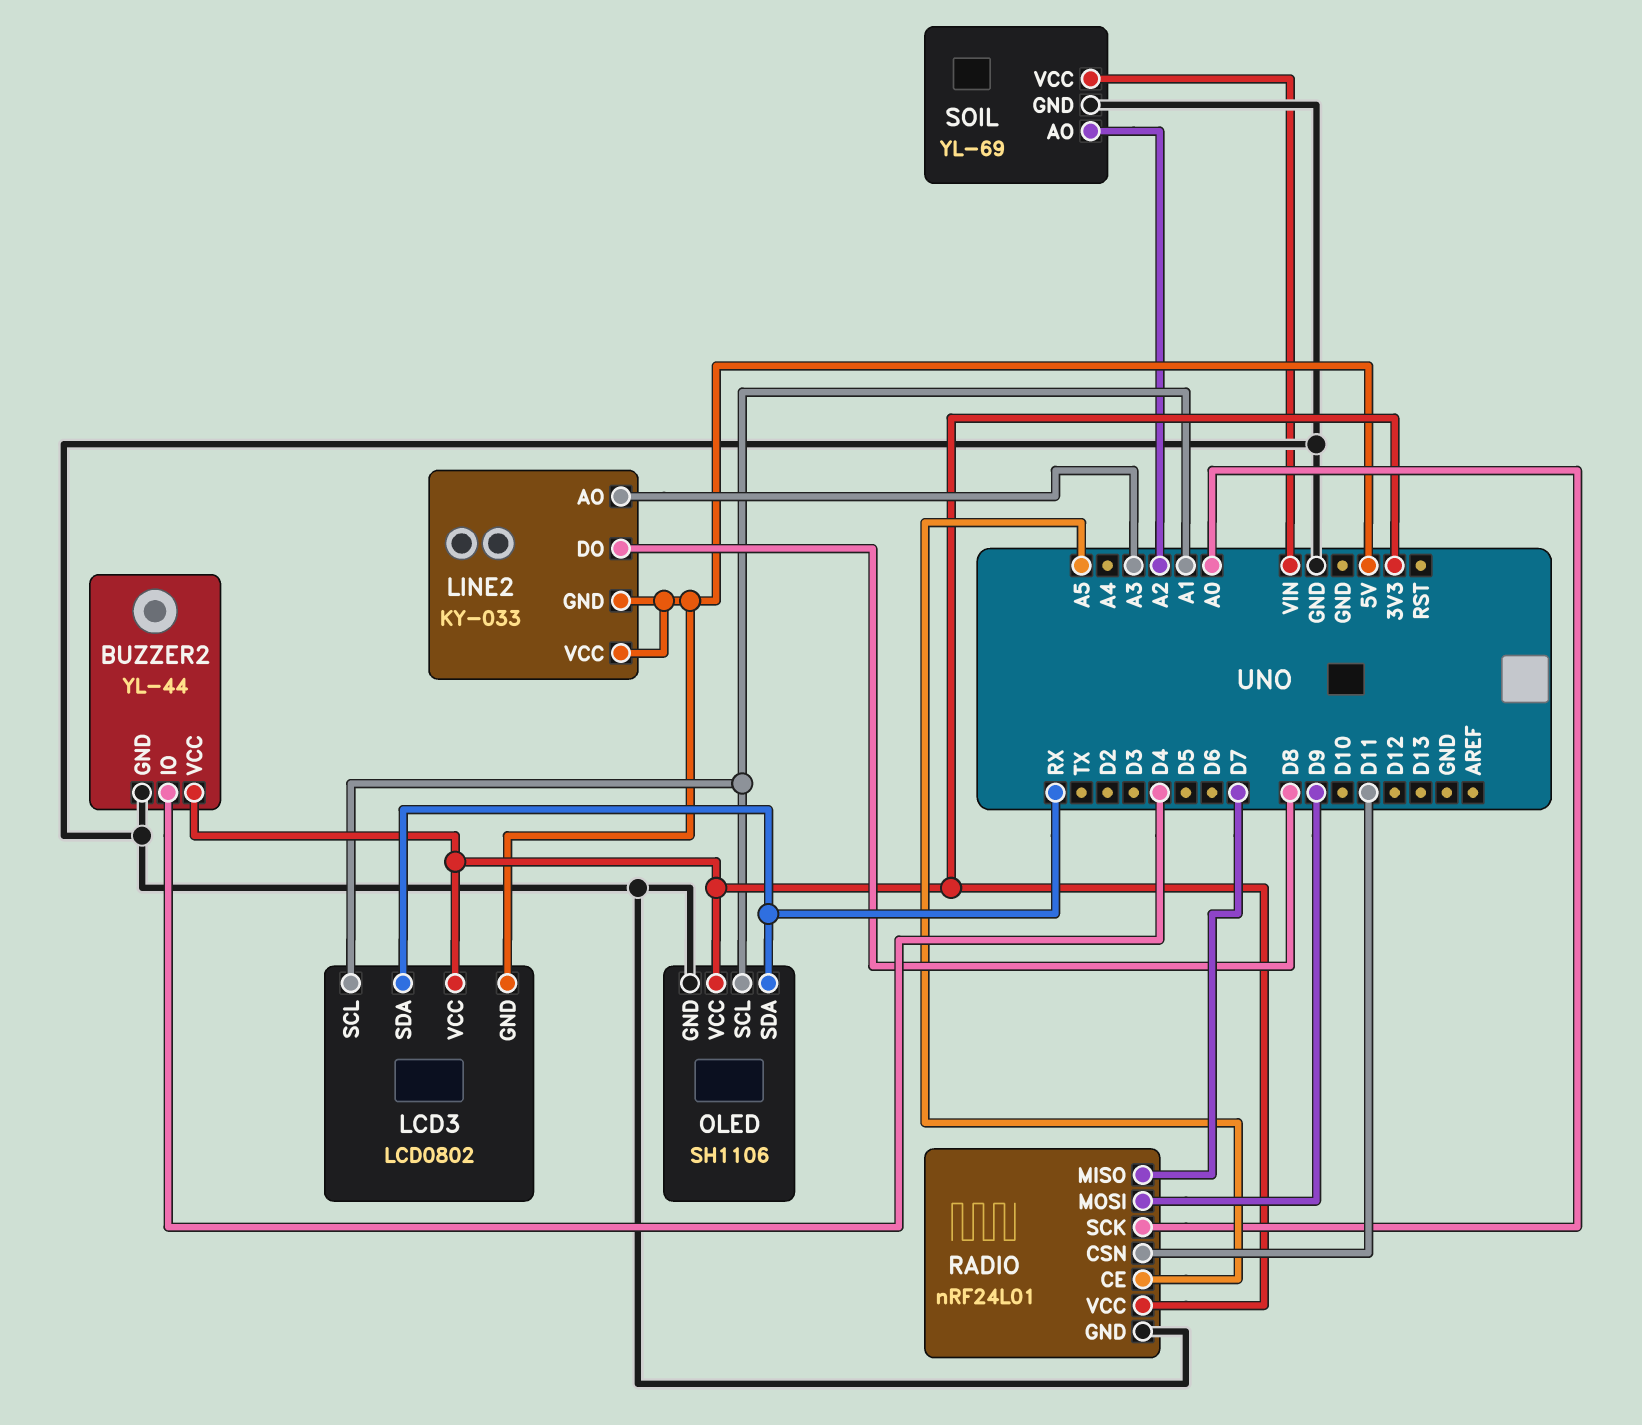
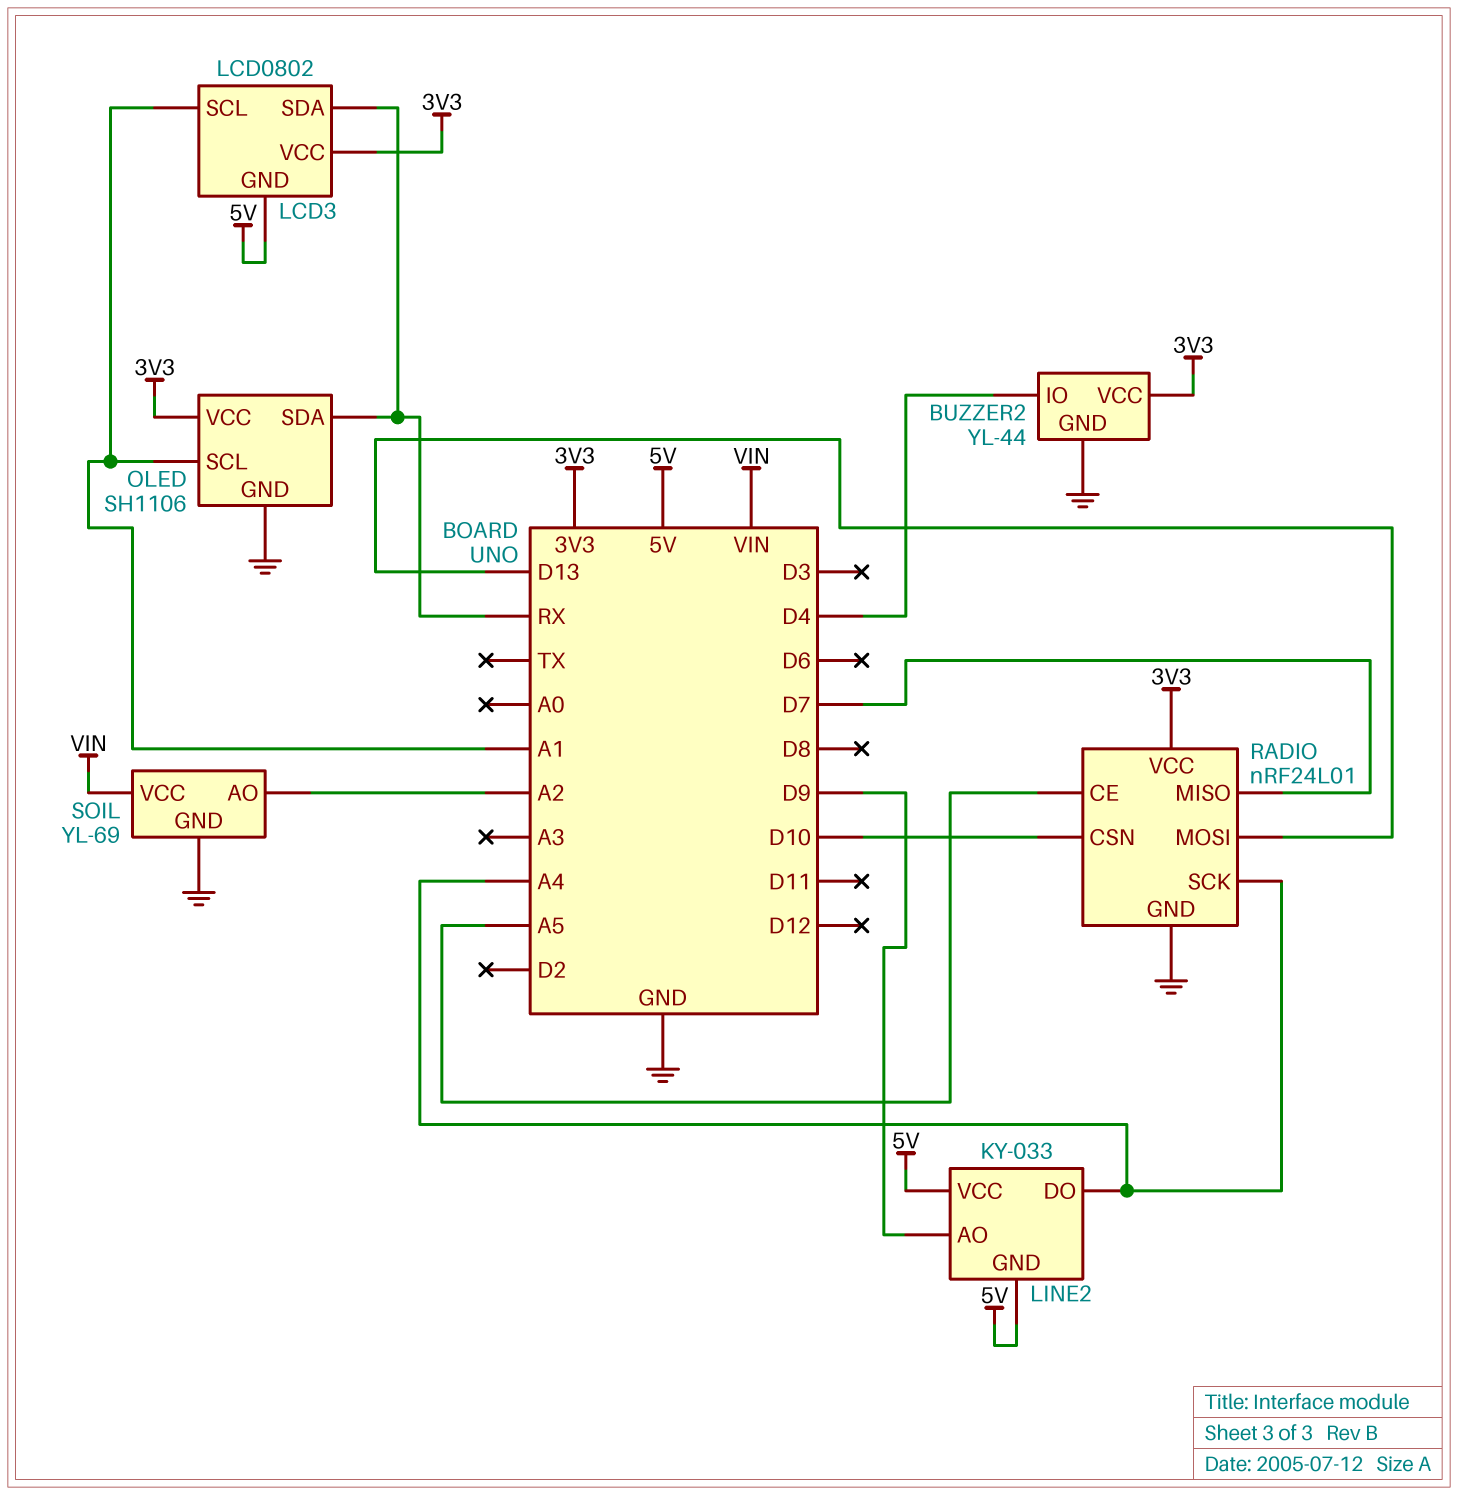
LINE2 pin AO: A3 -> D9
LINE2 pin DO: D8 -> A4
RADIO pin CSN: D11 -> D10
RADIO pin MOSI: D9 -> D13
RADIO pin SCK: A0 -> A4

